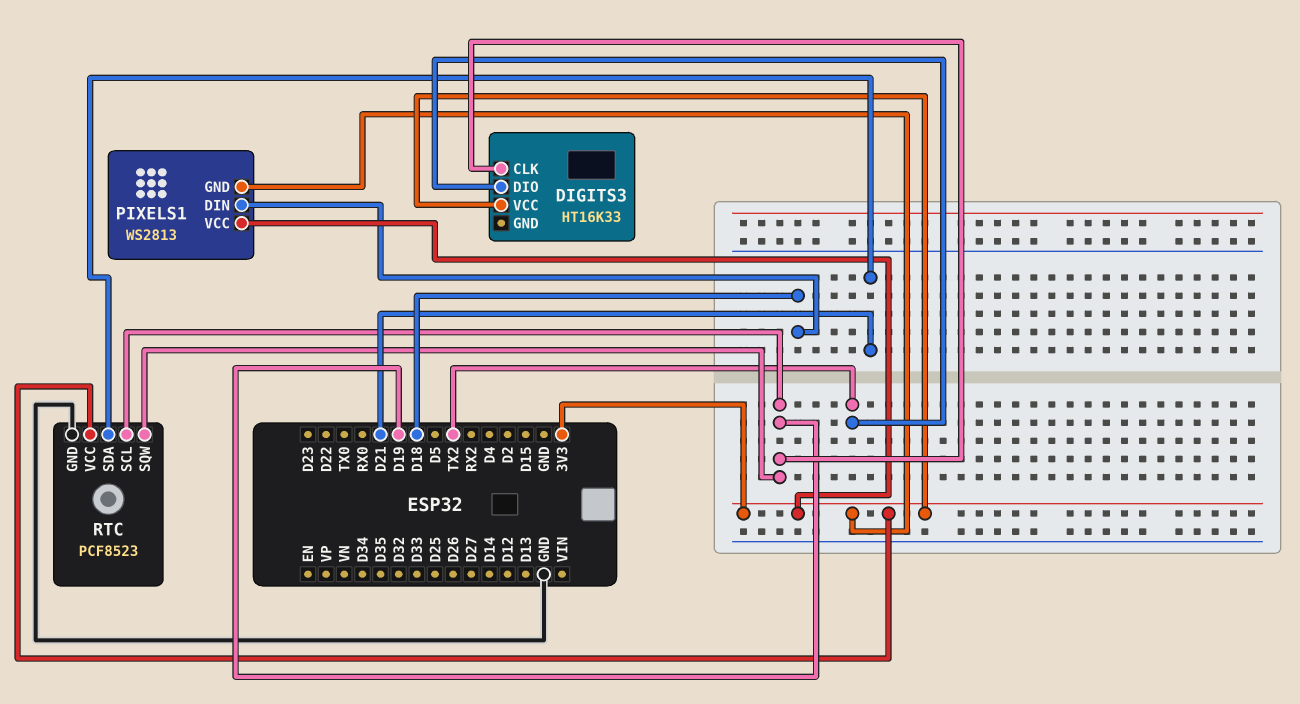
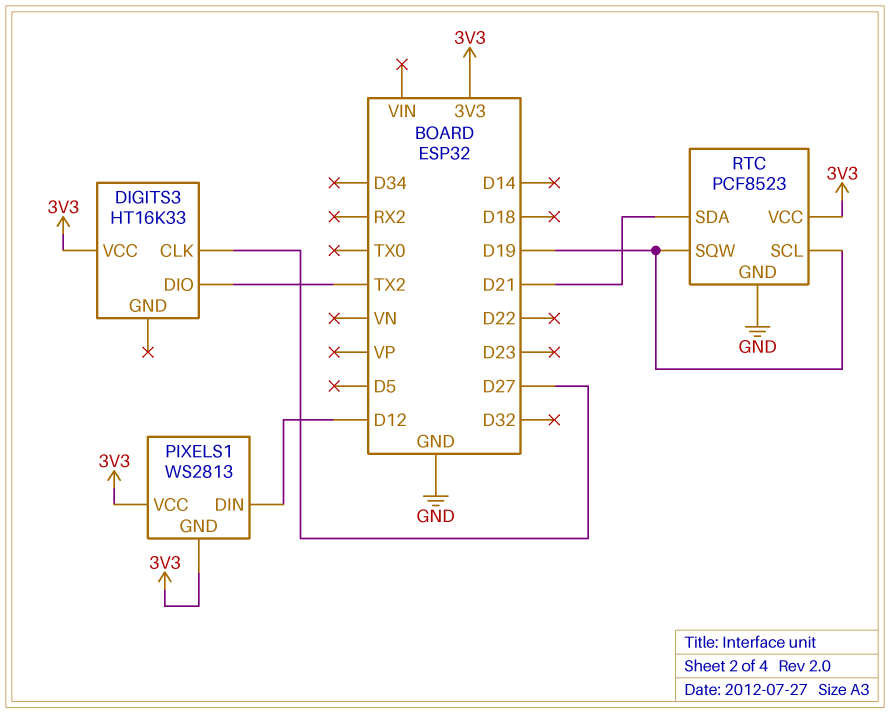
DIGITS3 pin CLK: D19 -> D27
PIXELS1 pin DIN: D18 -> D12

